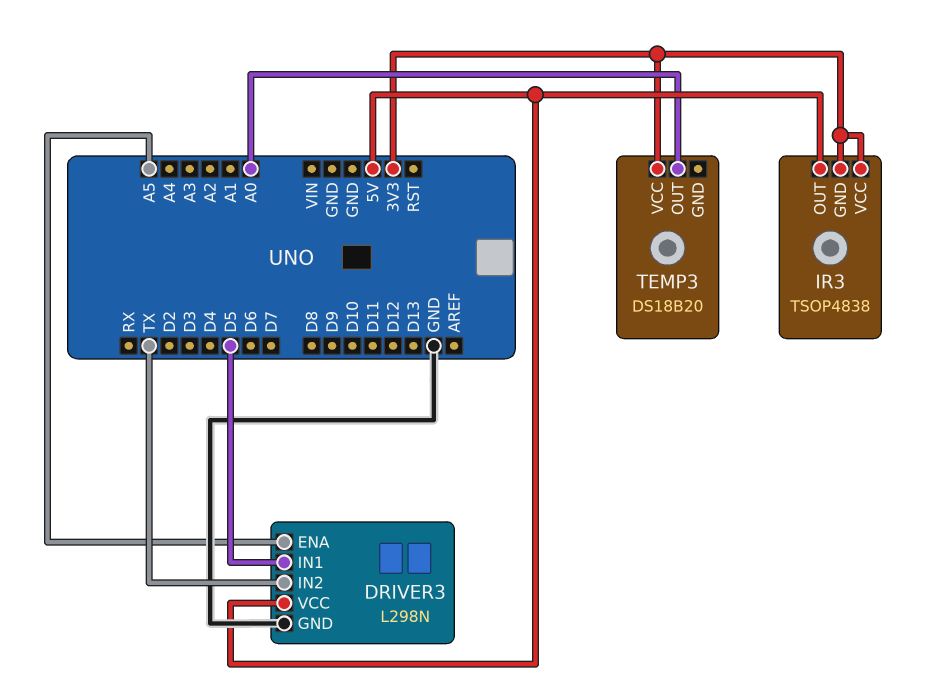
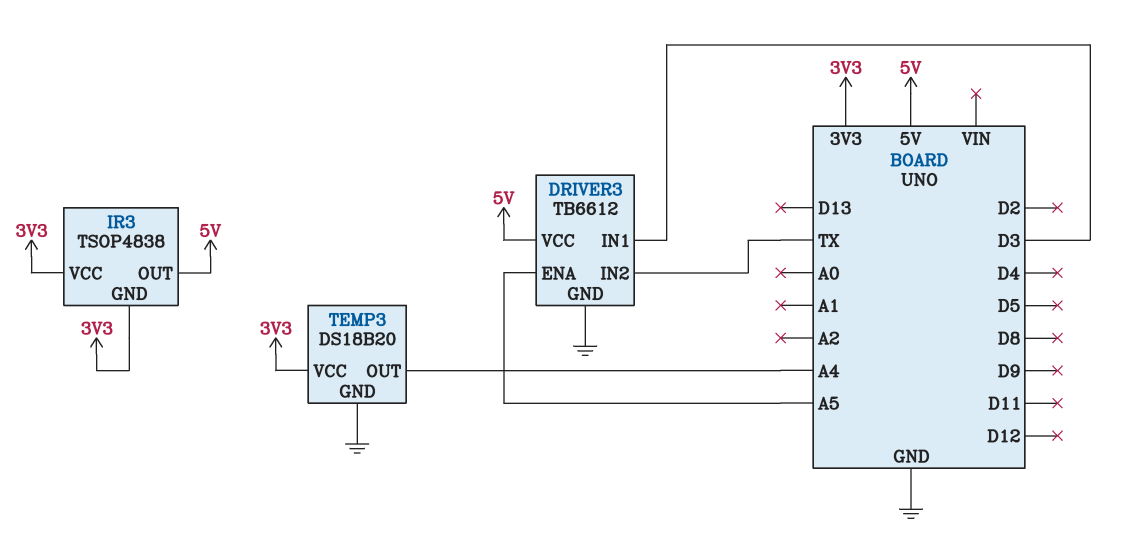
DRIVER3: L298N -> TB6612
DRIVER3 pin IN1: D5 -> D3
TEMP3 pin GND: none -> GND
TEMP3 pin OUT: A0 -> A4

